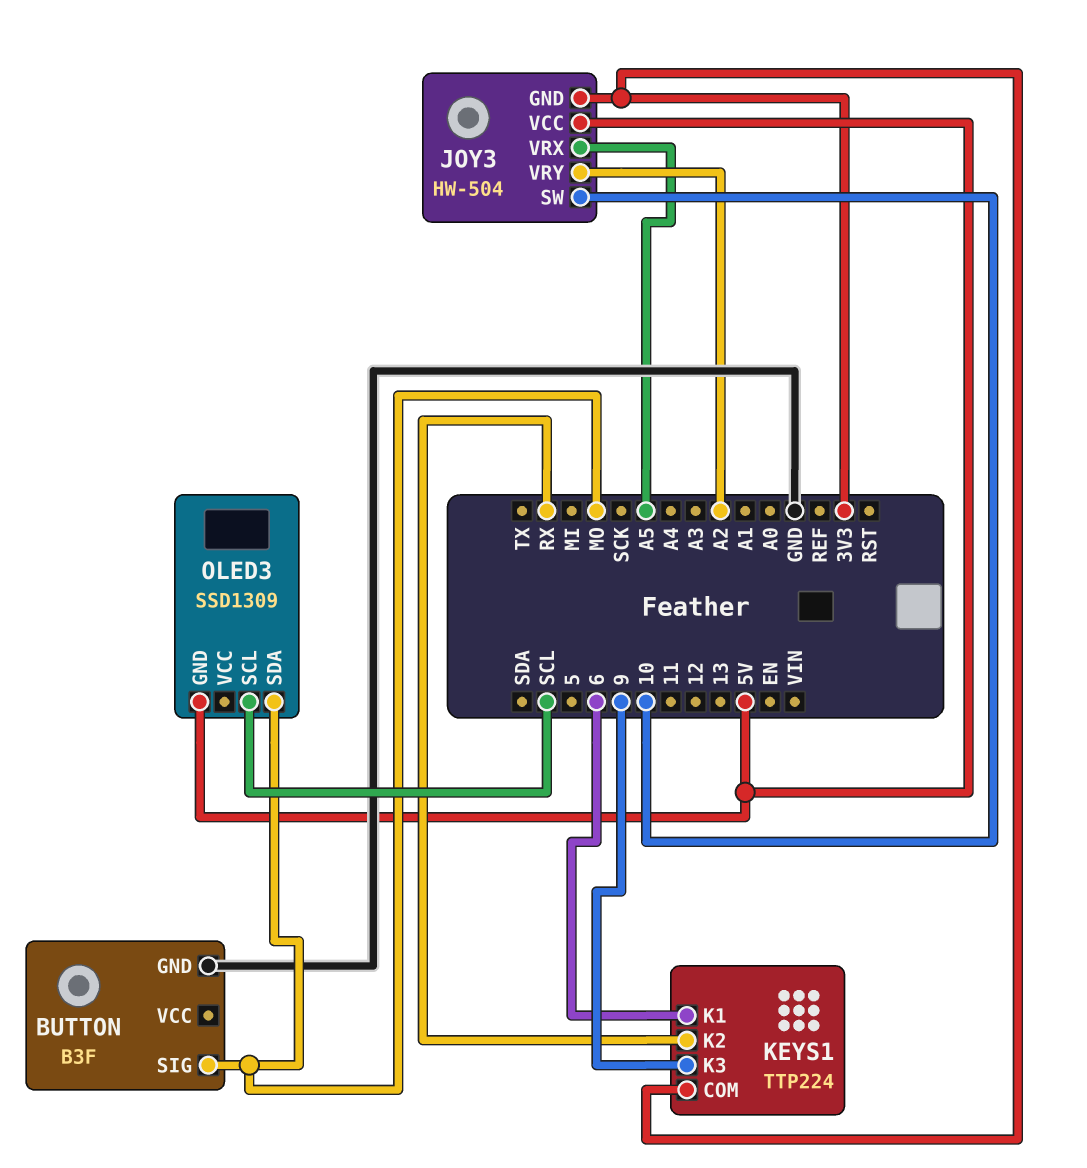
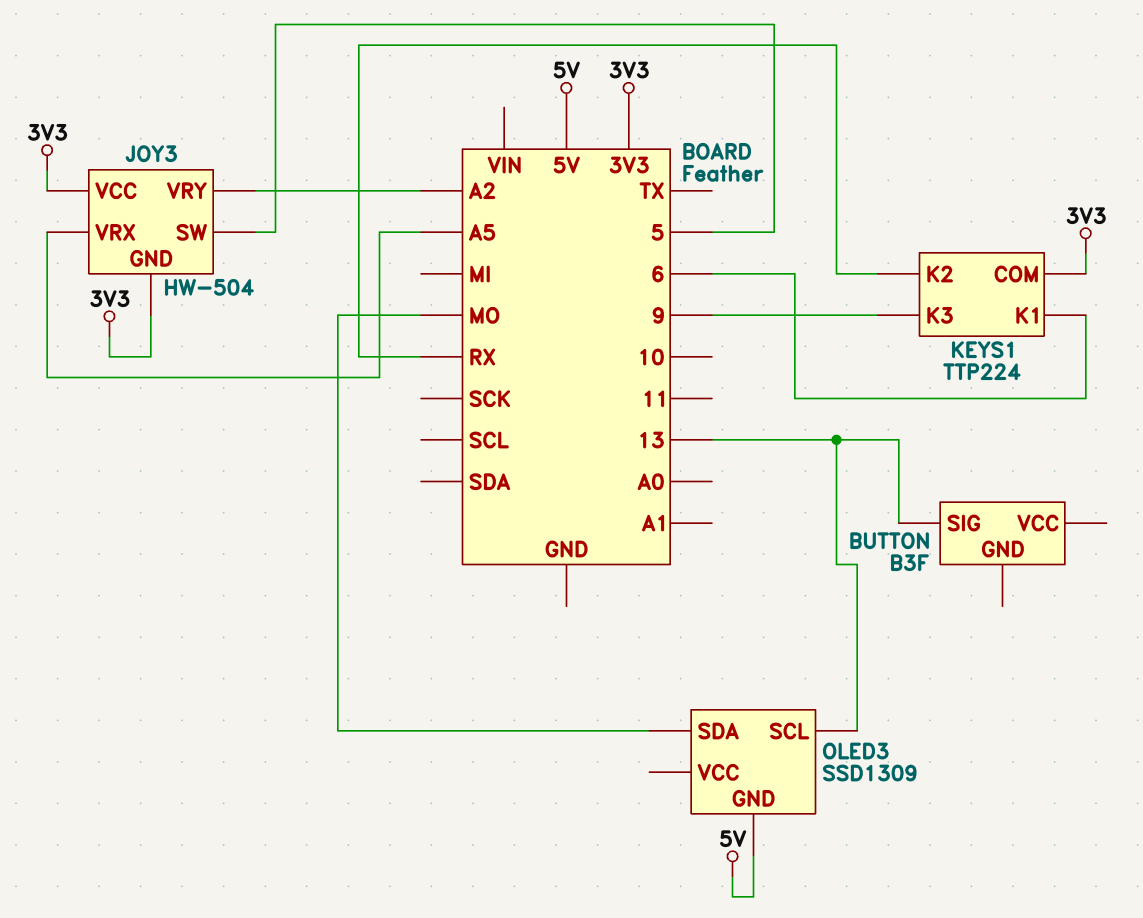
BUTTON pin GND: GND -> none
BUTTON pin SIG: MO -> 13
JOY3 pin SW: 10 -> 5
JOY3 pin VCC: 5V -> 3V3
OLED3 pin SCL: SCL -> 13

